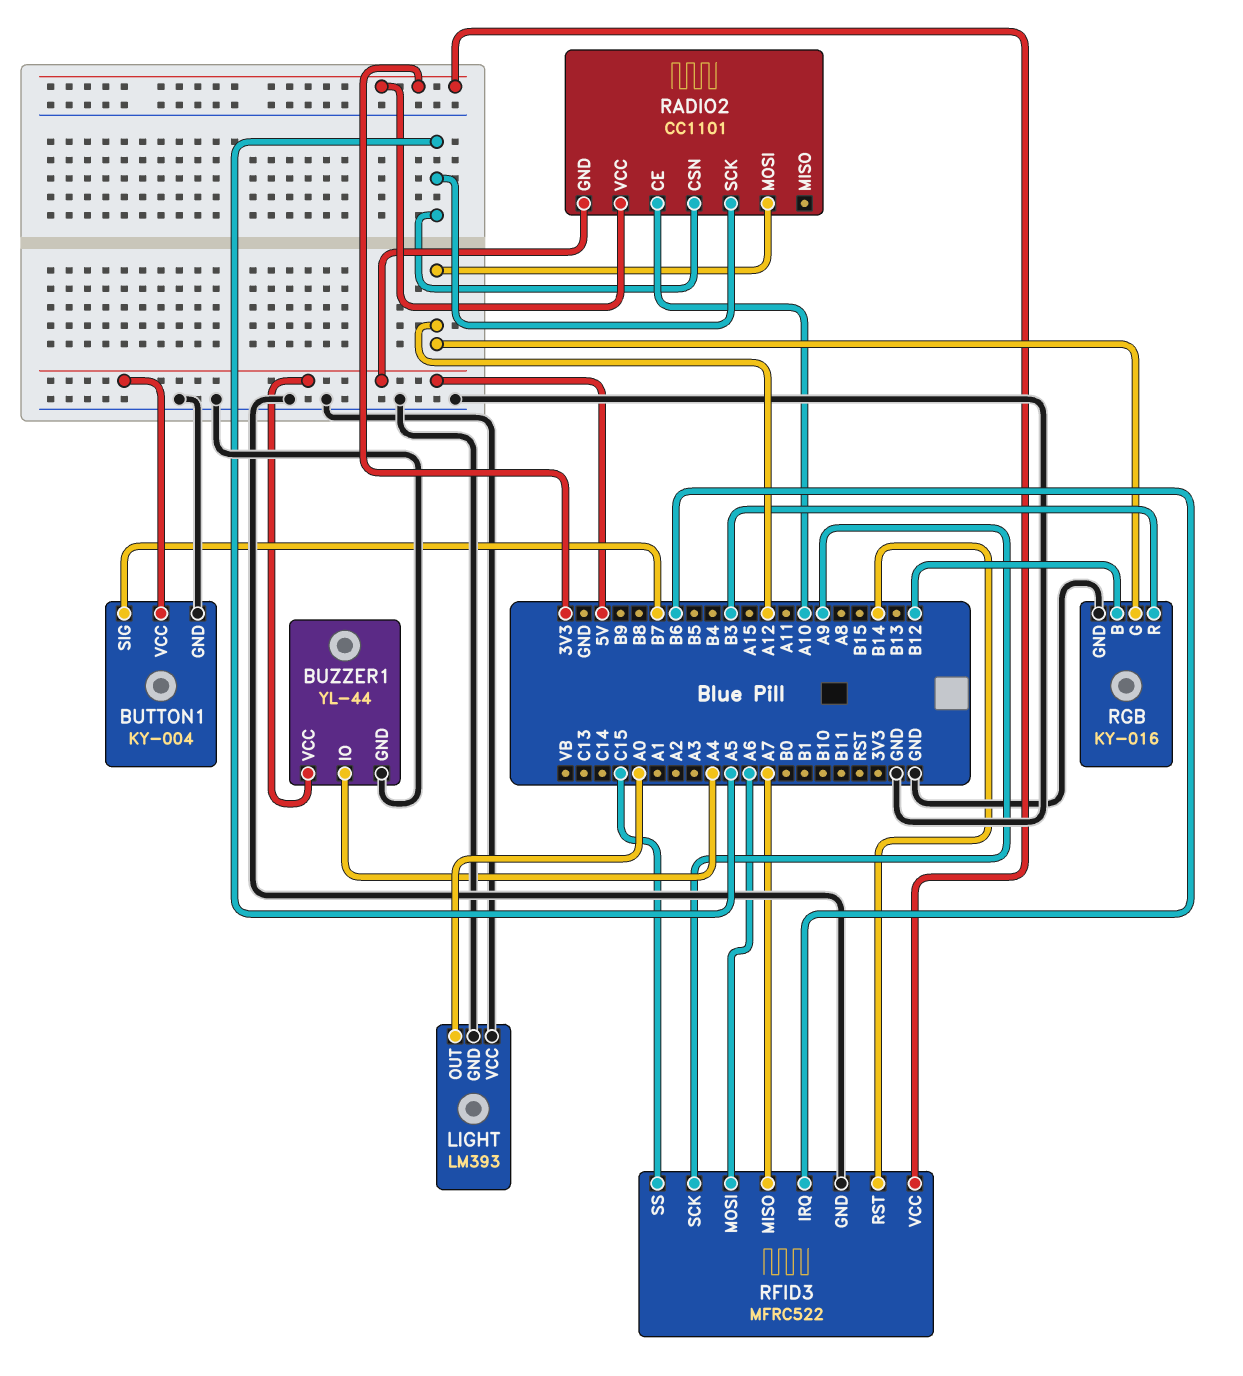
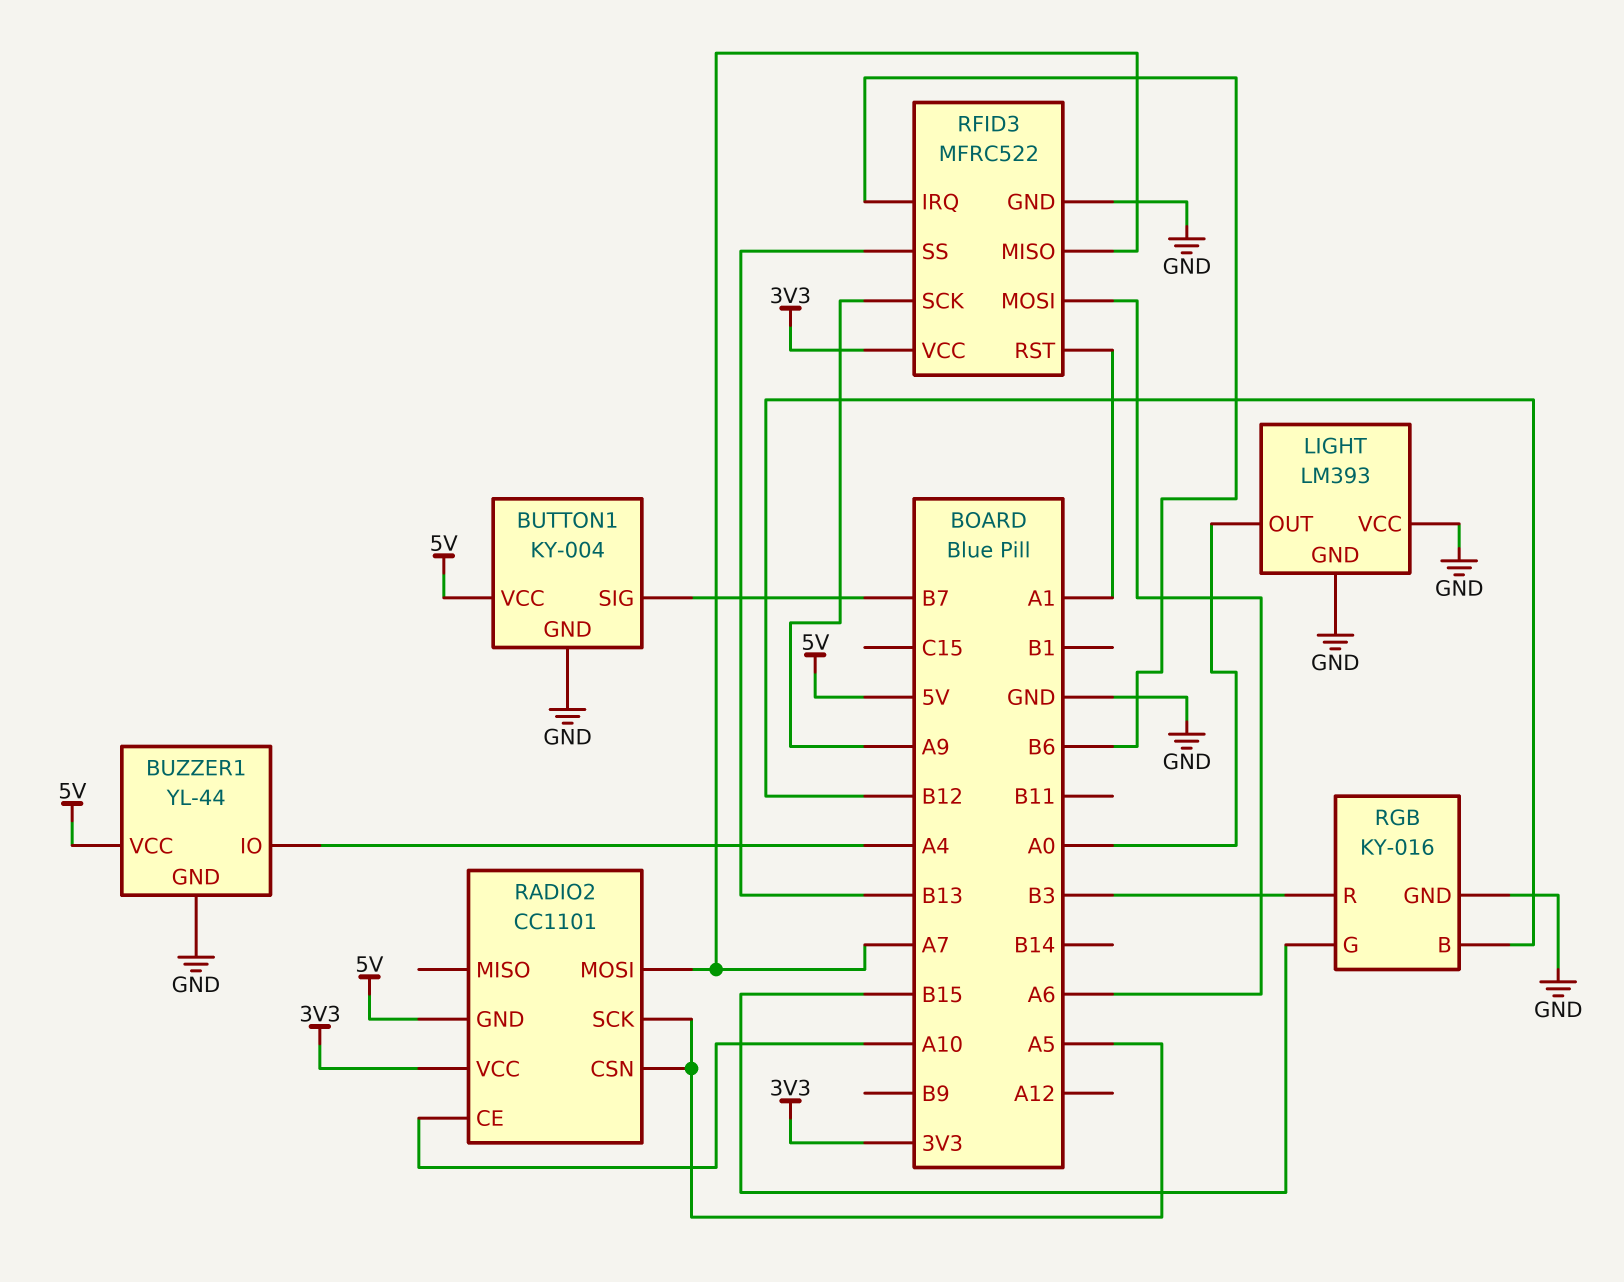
RADIO2 pin MOSI: A12 -> A7
RFID3 pin RST: B14 -> A1
RFID3 pin SS: C15 -> B13
RGB pin G: A12 -> B15

